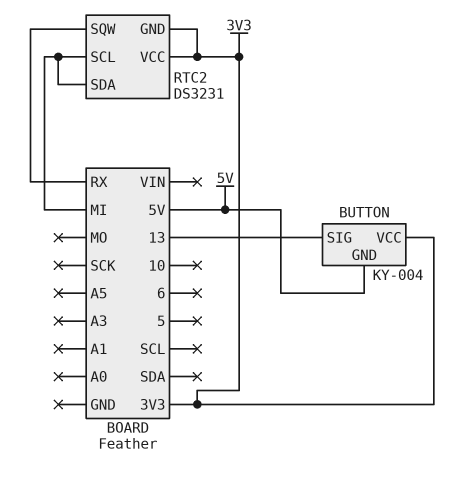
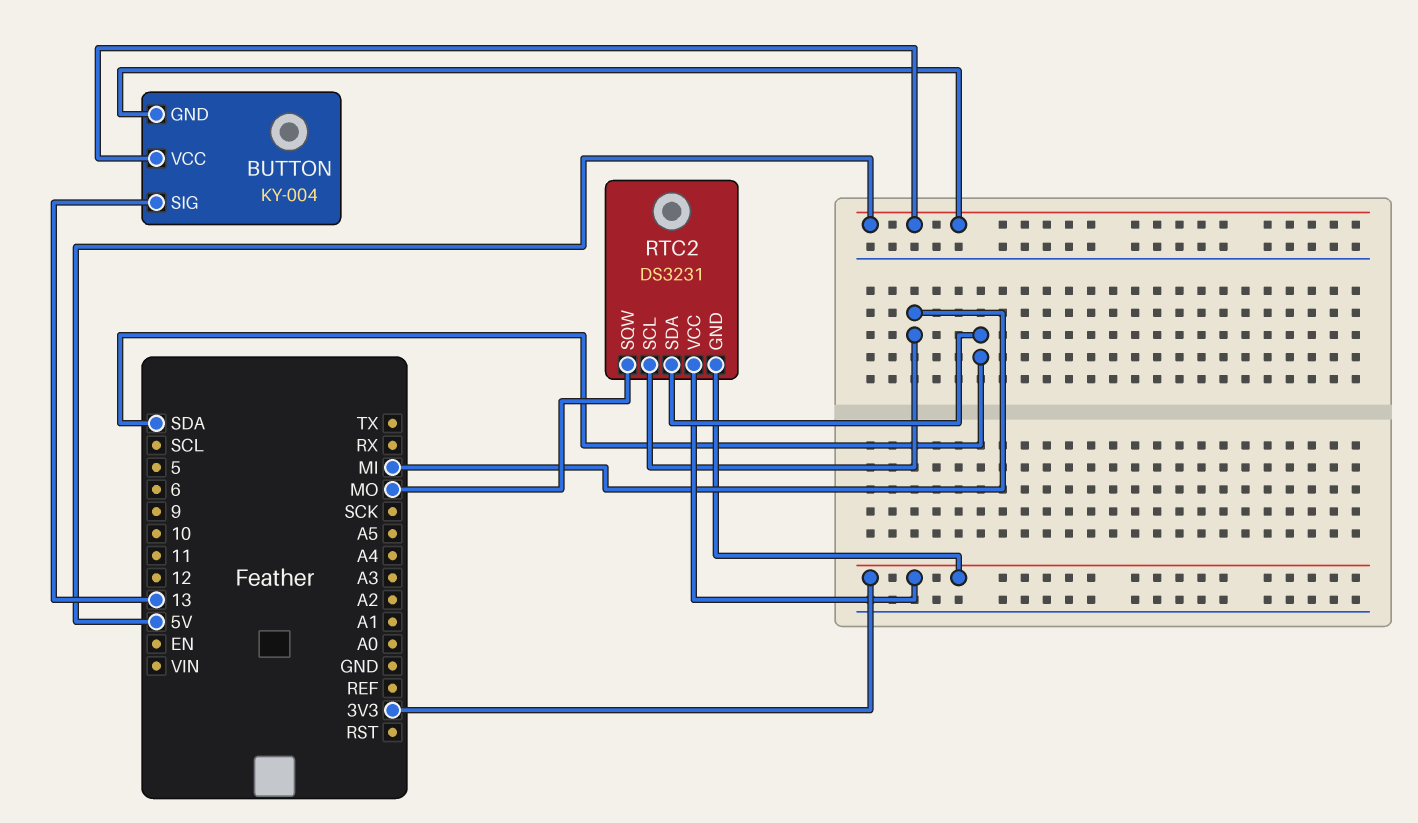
BUTTON pin VCC: 3V3 -> 5V
RTC2 pin SDA: MI -> SDA
RTC2 pin SQW: RX -> MO

